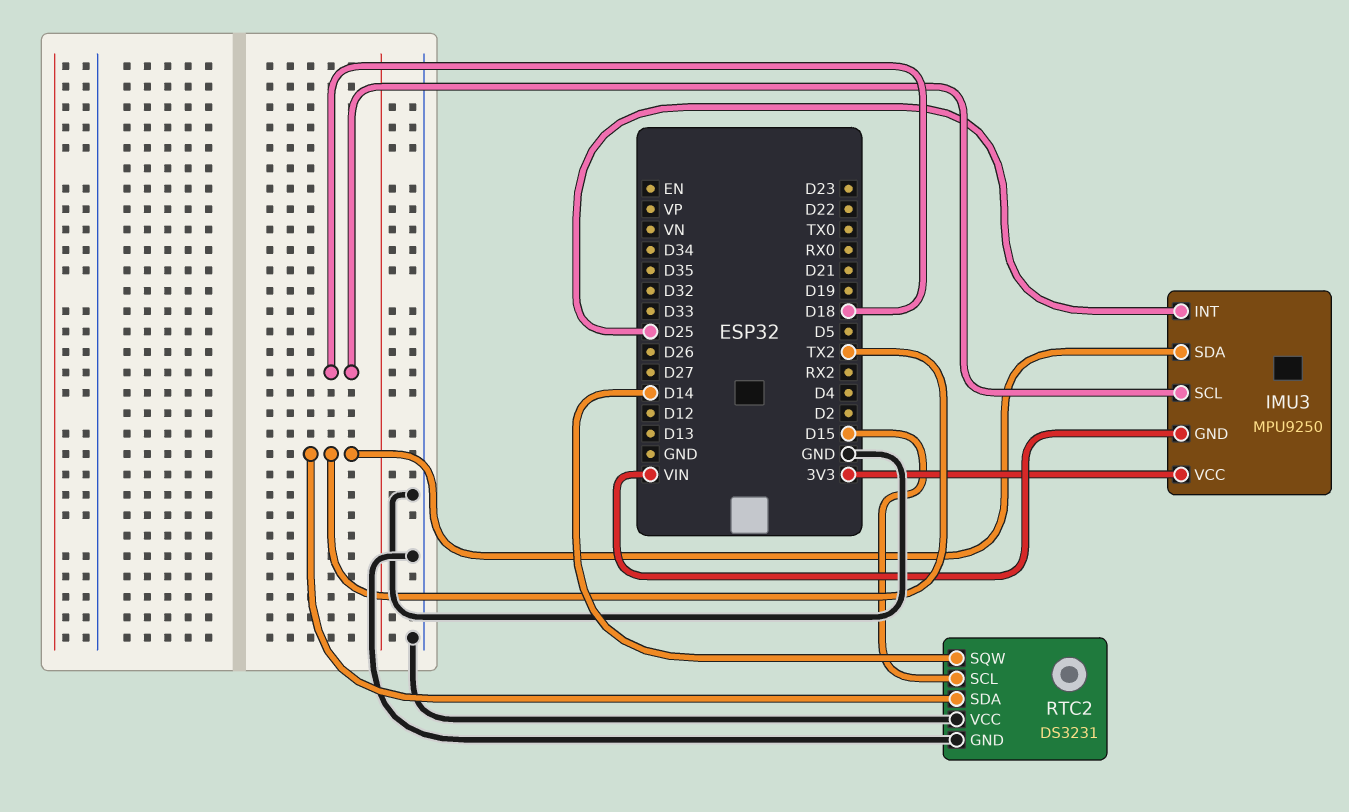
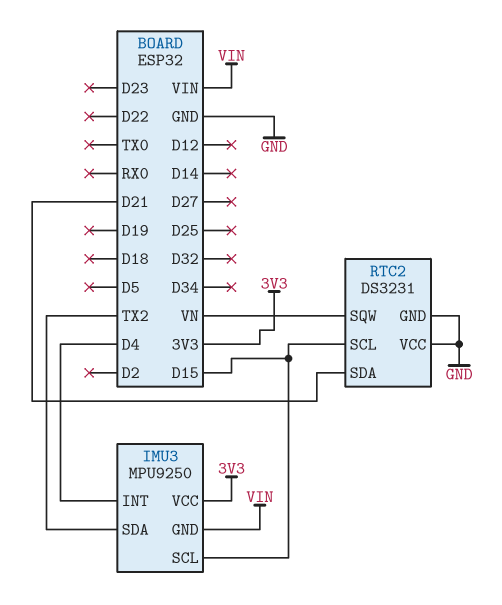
IMU3 pin INT: D25 -> D4
IMU3 pin SCL: D18 -> D15
RTC2 pin SDA: TX2 -> D21
RTC2 pin SQW: D14 -> VN

